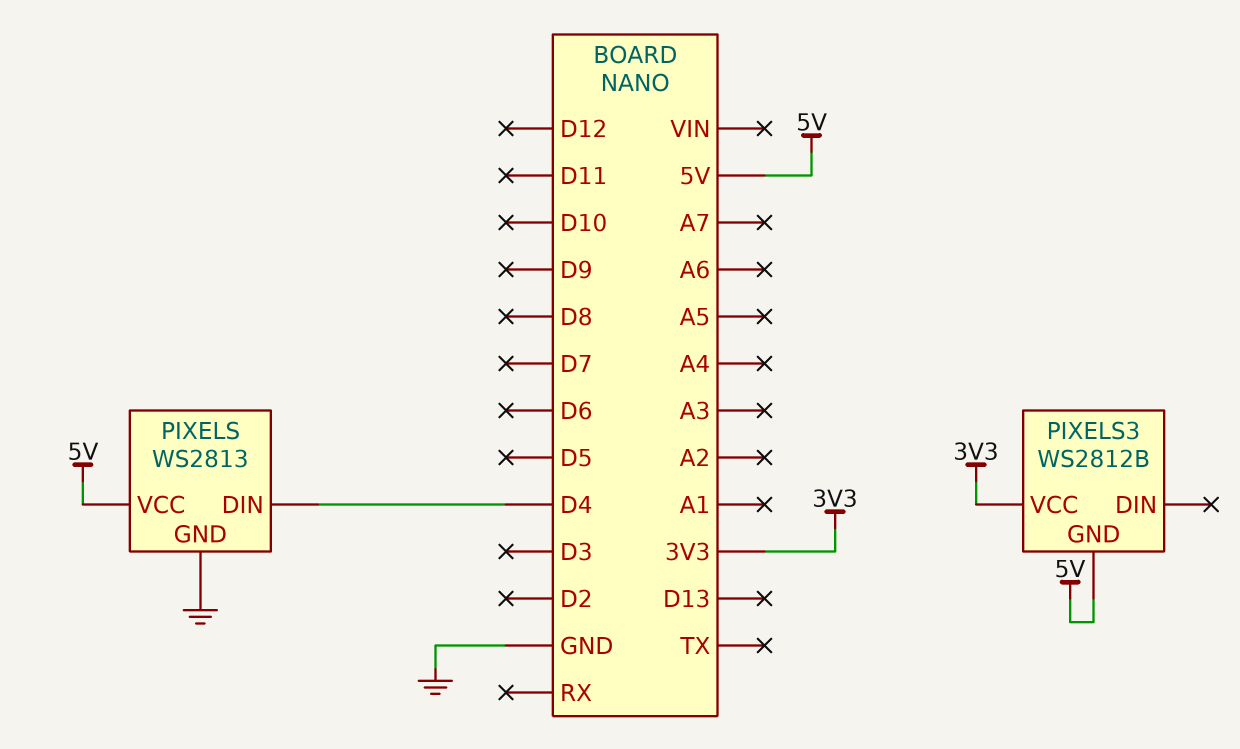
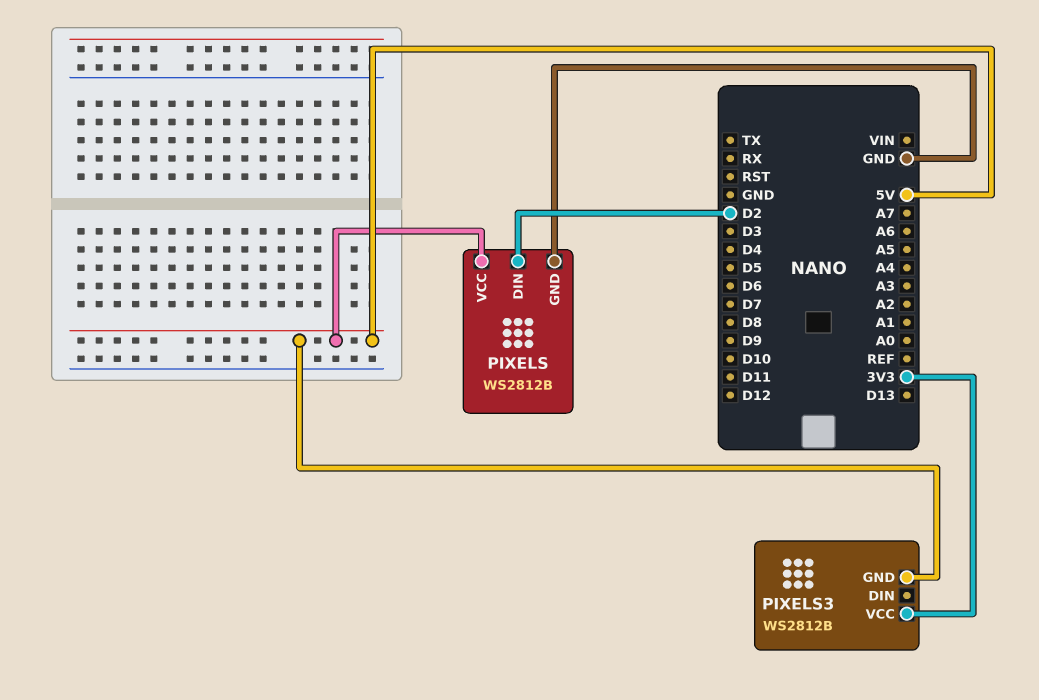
PIXELS: WS2813 -> WS2812B
PIXELS pin DIN: D4 -> D2

